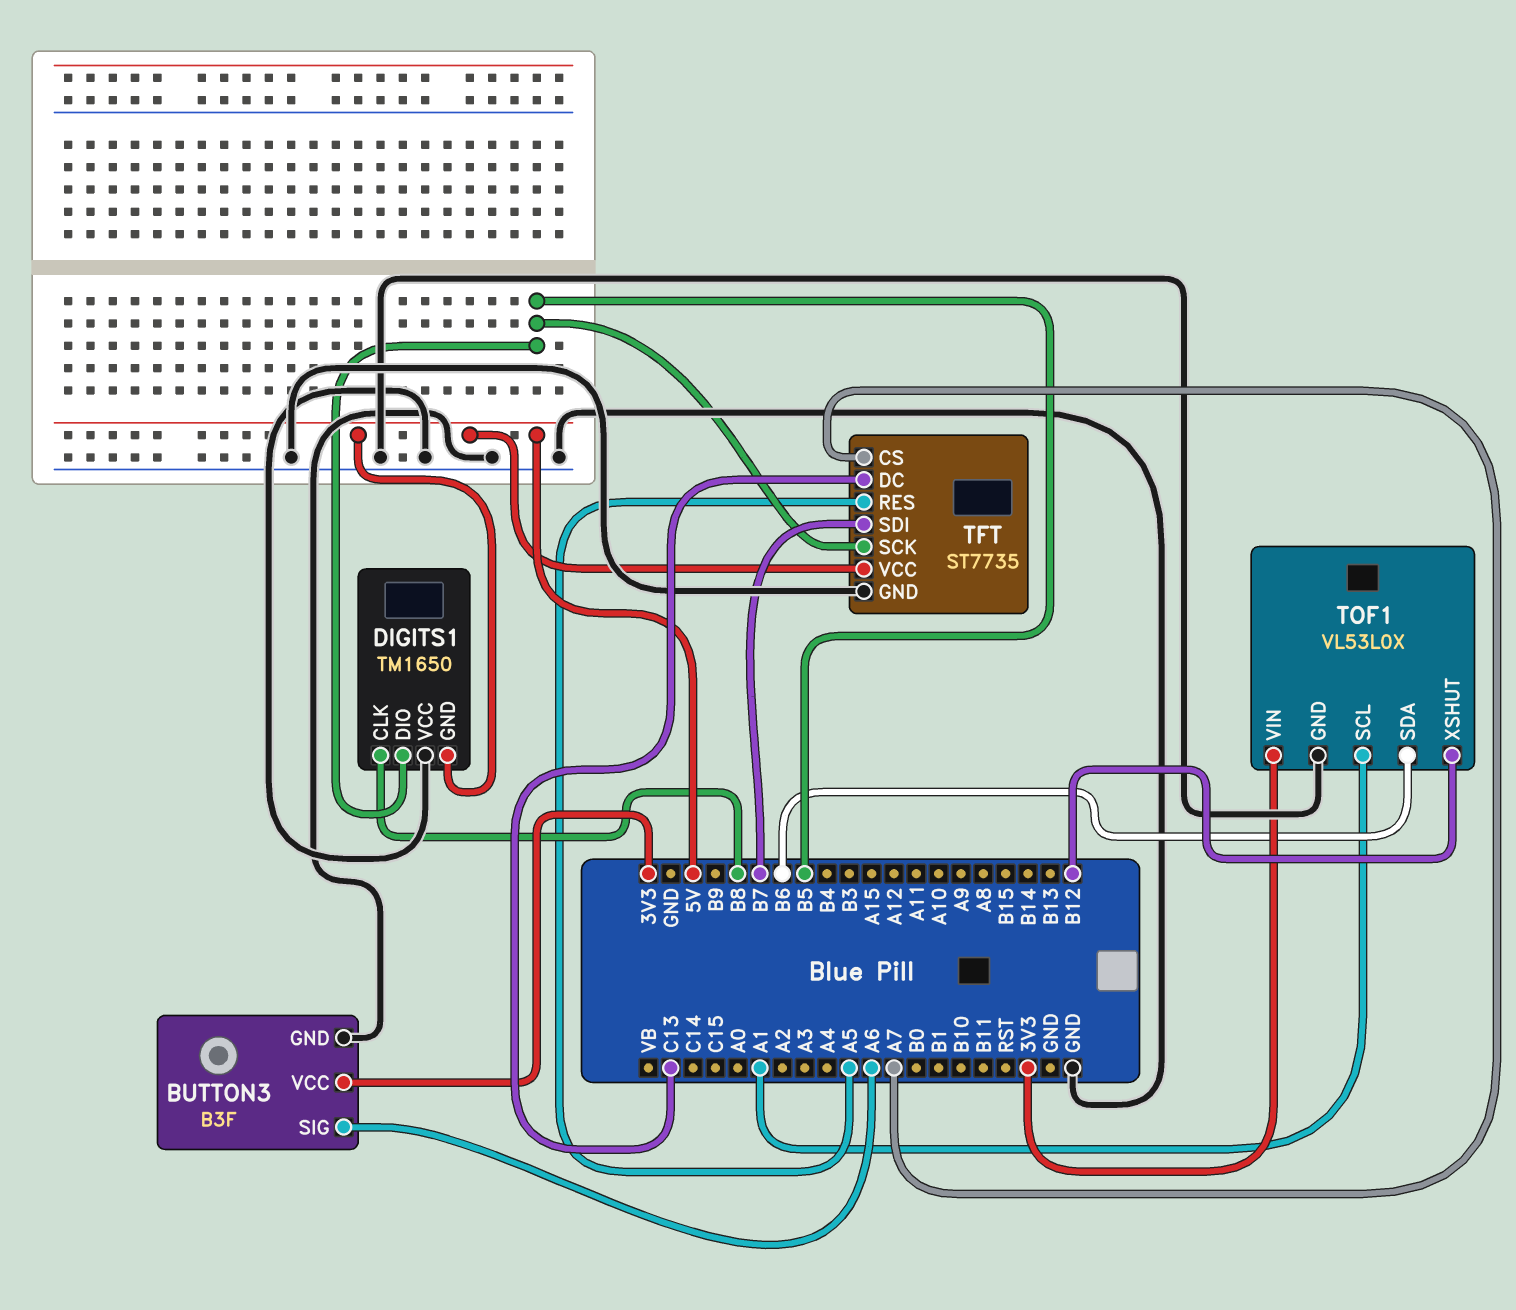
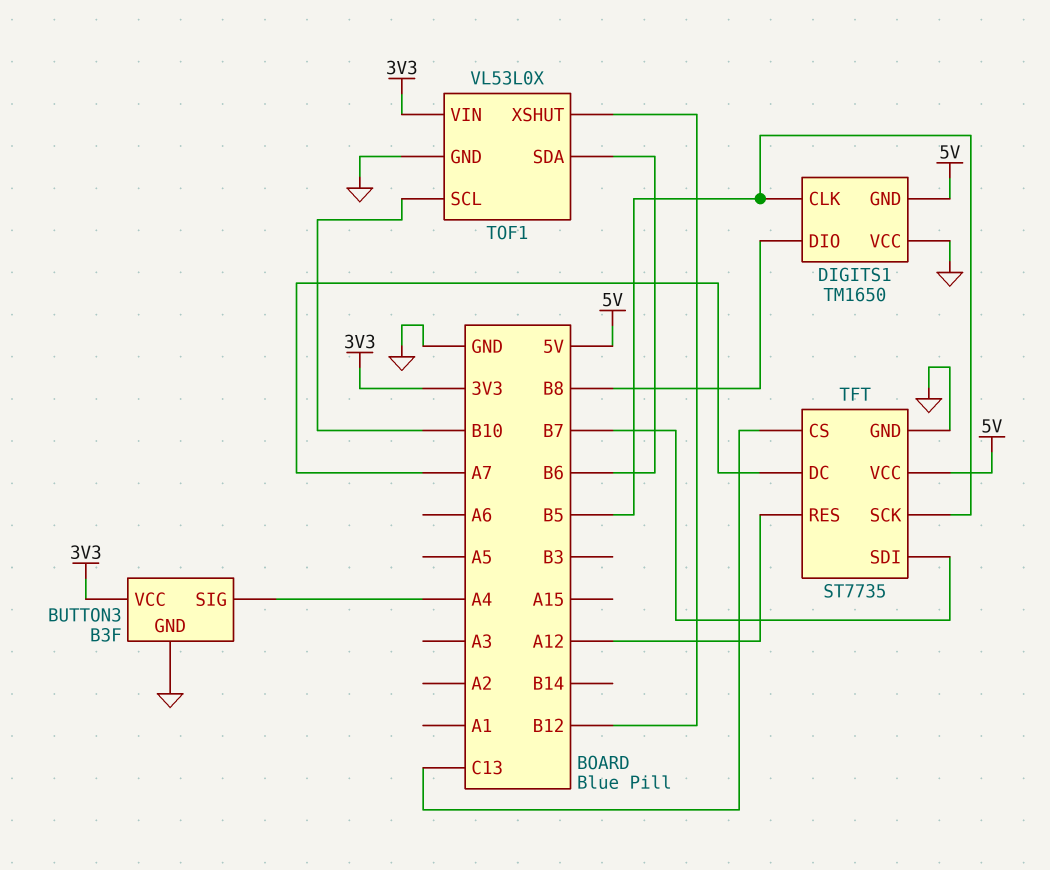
BUTTON3 pin SIG: A6 -> A4
DIGITS1 pin CLK: B8 -> B5
DIGITS1 pin DIO: B5 -> B8
TFT pin CS: A7 -> C13
TFT pin DC: C13 -> A7
TFT pin RES: A5 -> A12
TOF1 pin SCL: A1 -> B10

